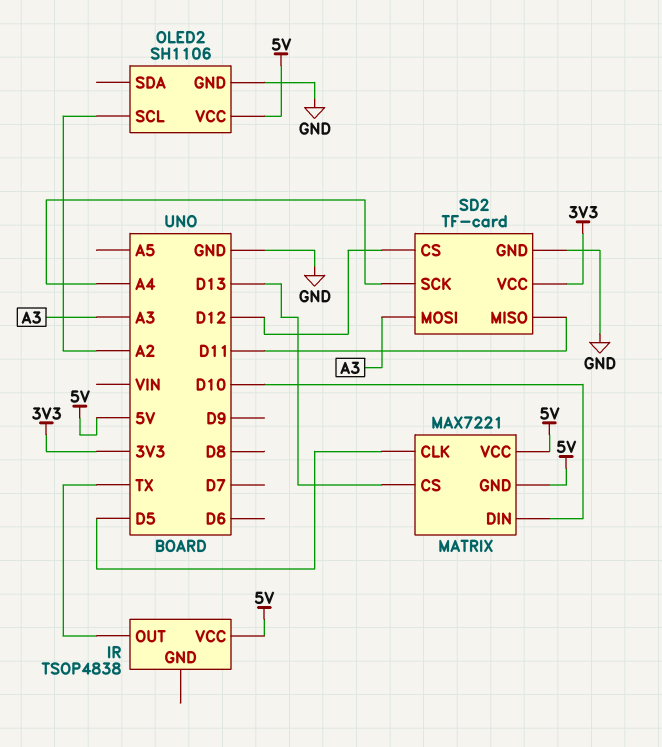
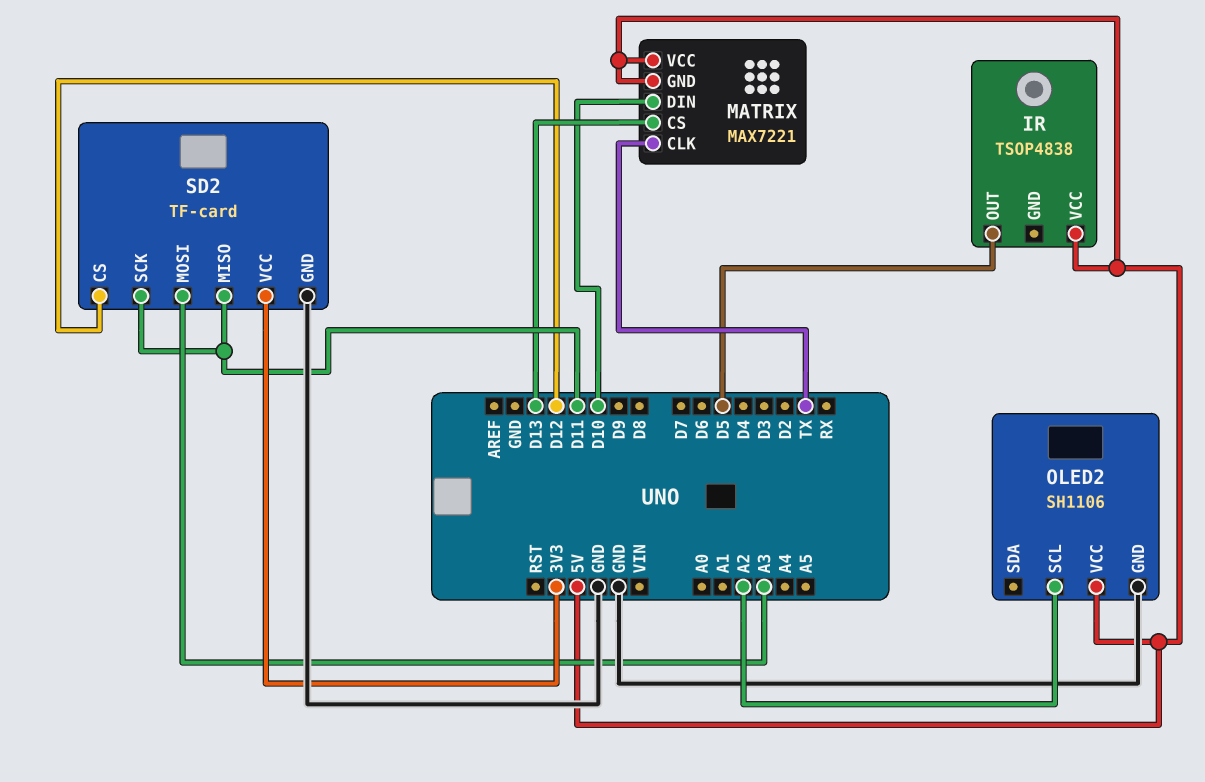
IR pin OUT: TX -> D5
MATRIX pin CLK: D5 -> TX
SD2 pin SCK: A4 -> D11

